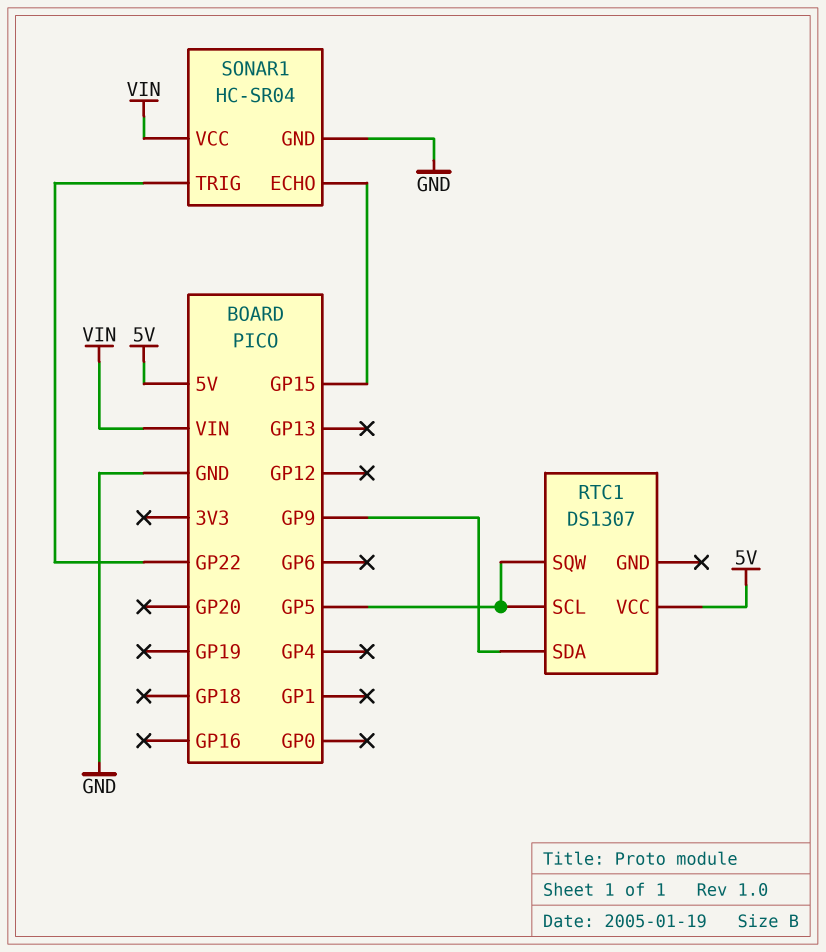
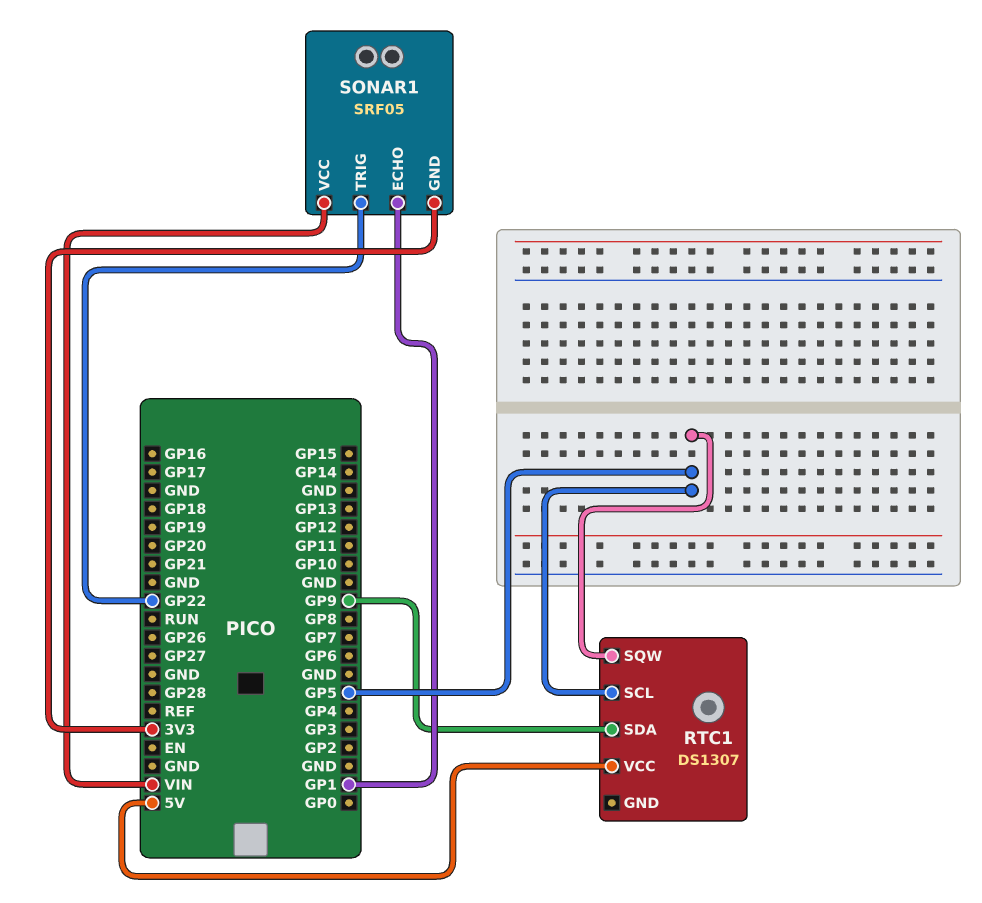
SONAR1: HC-SR04 -> SRF05
SONAR1 pin ECHO: GP15 -> GP1
SONAR1 pin GND: GND -> 3V3

